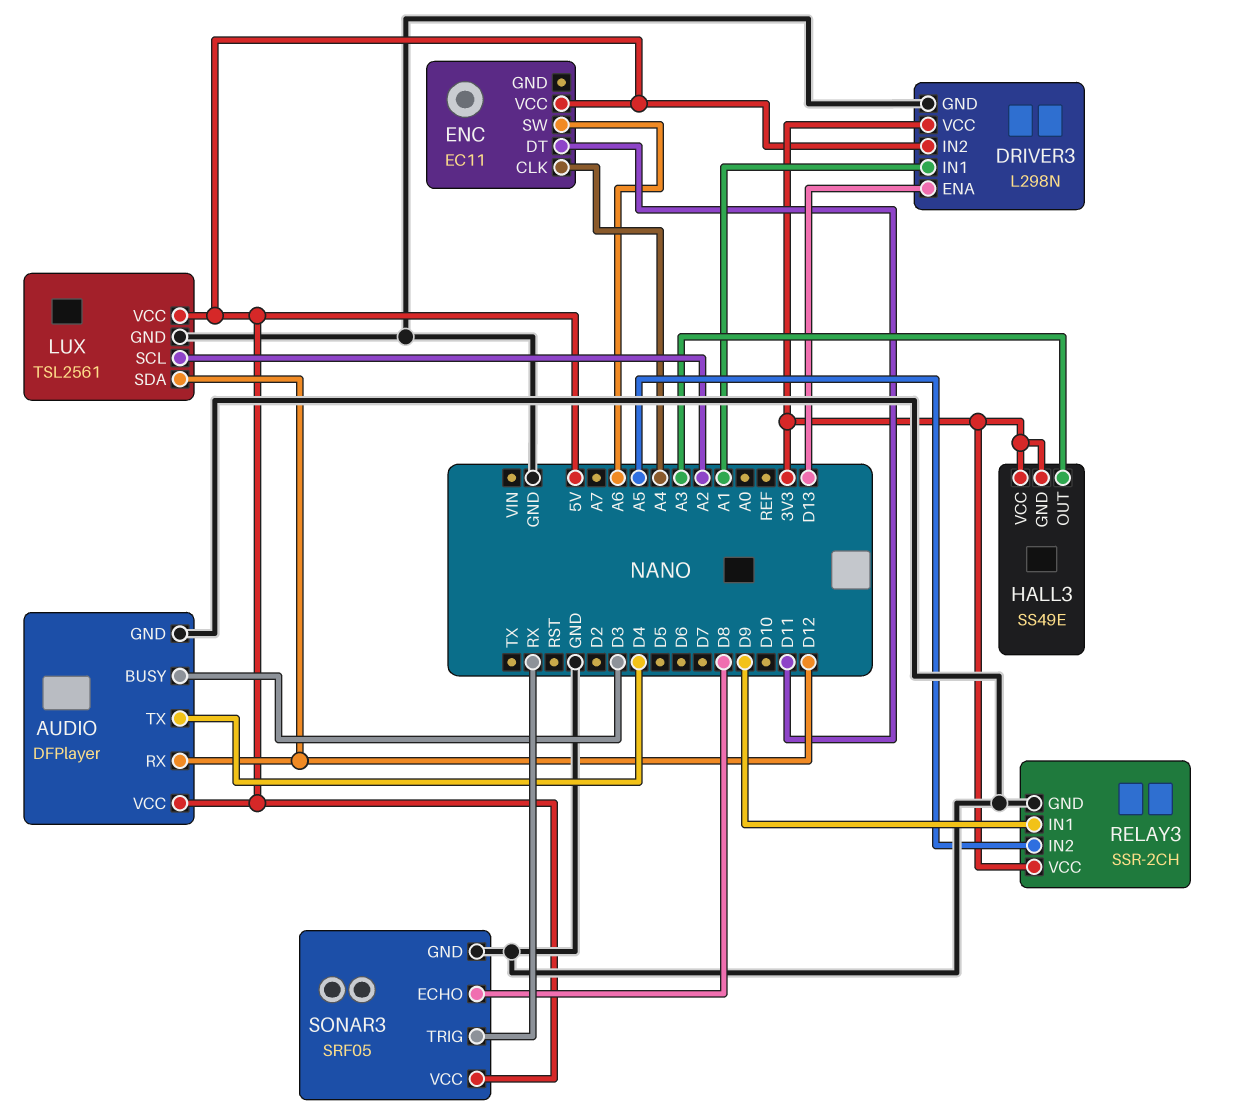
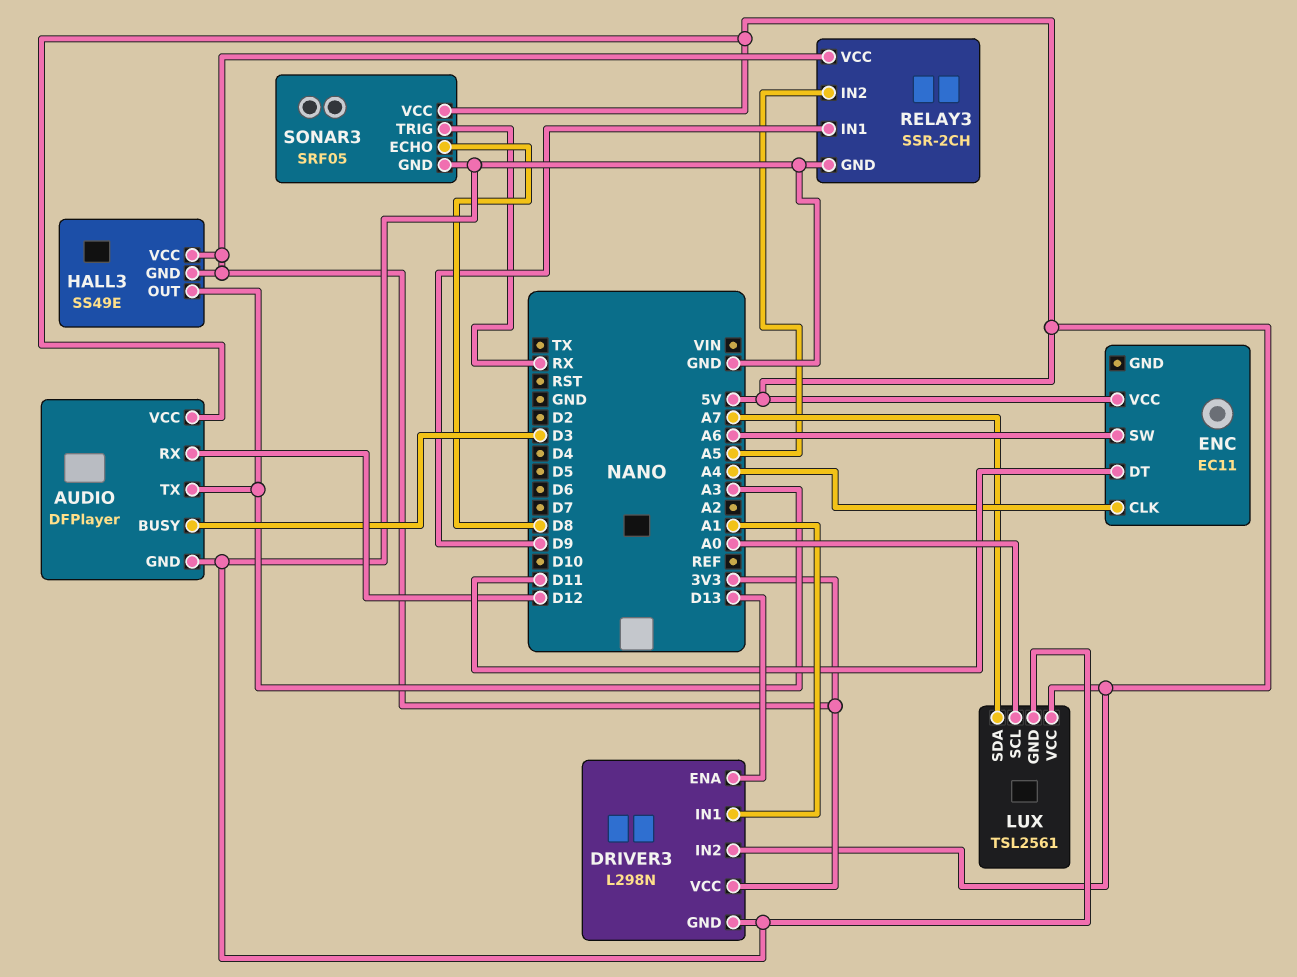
AUDIO pin TX: D4 -> A3
LUX pin SCL: A2 -> A0
LUX pin SDA: D12 -> A7

